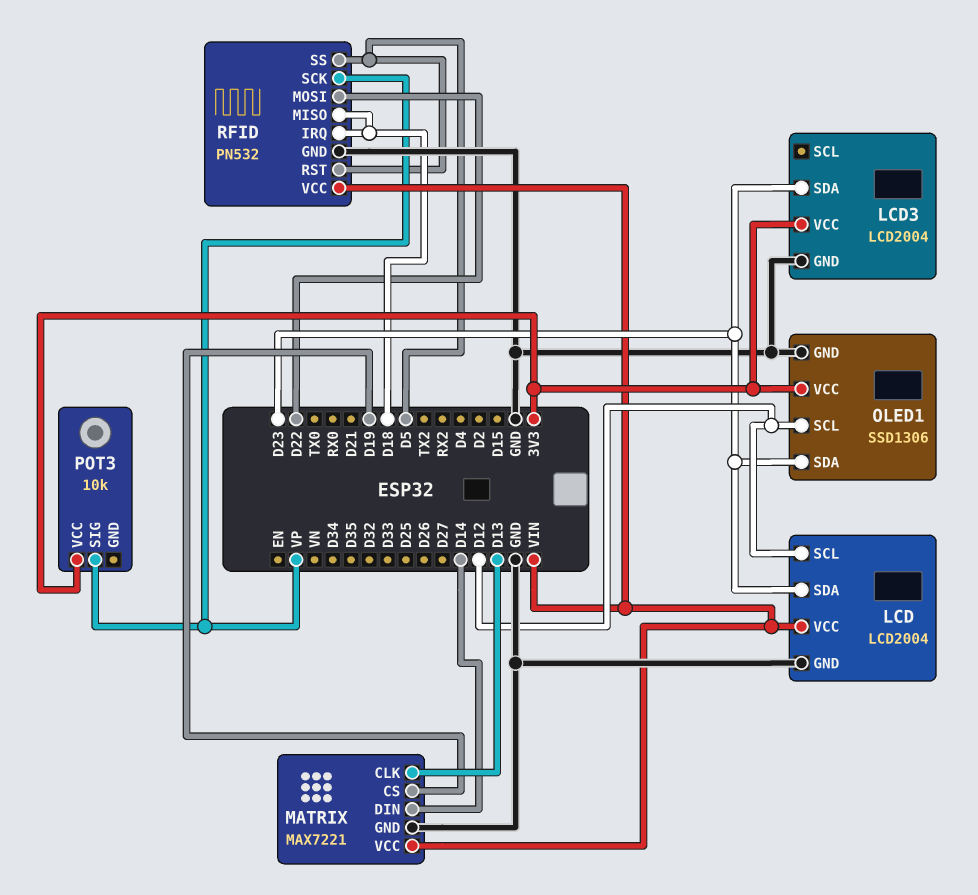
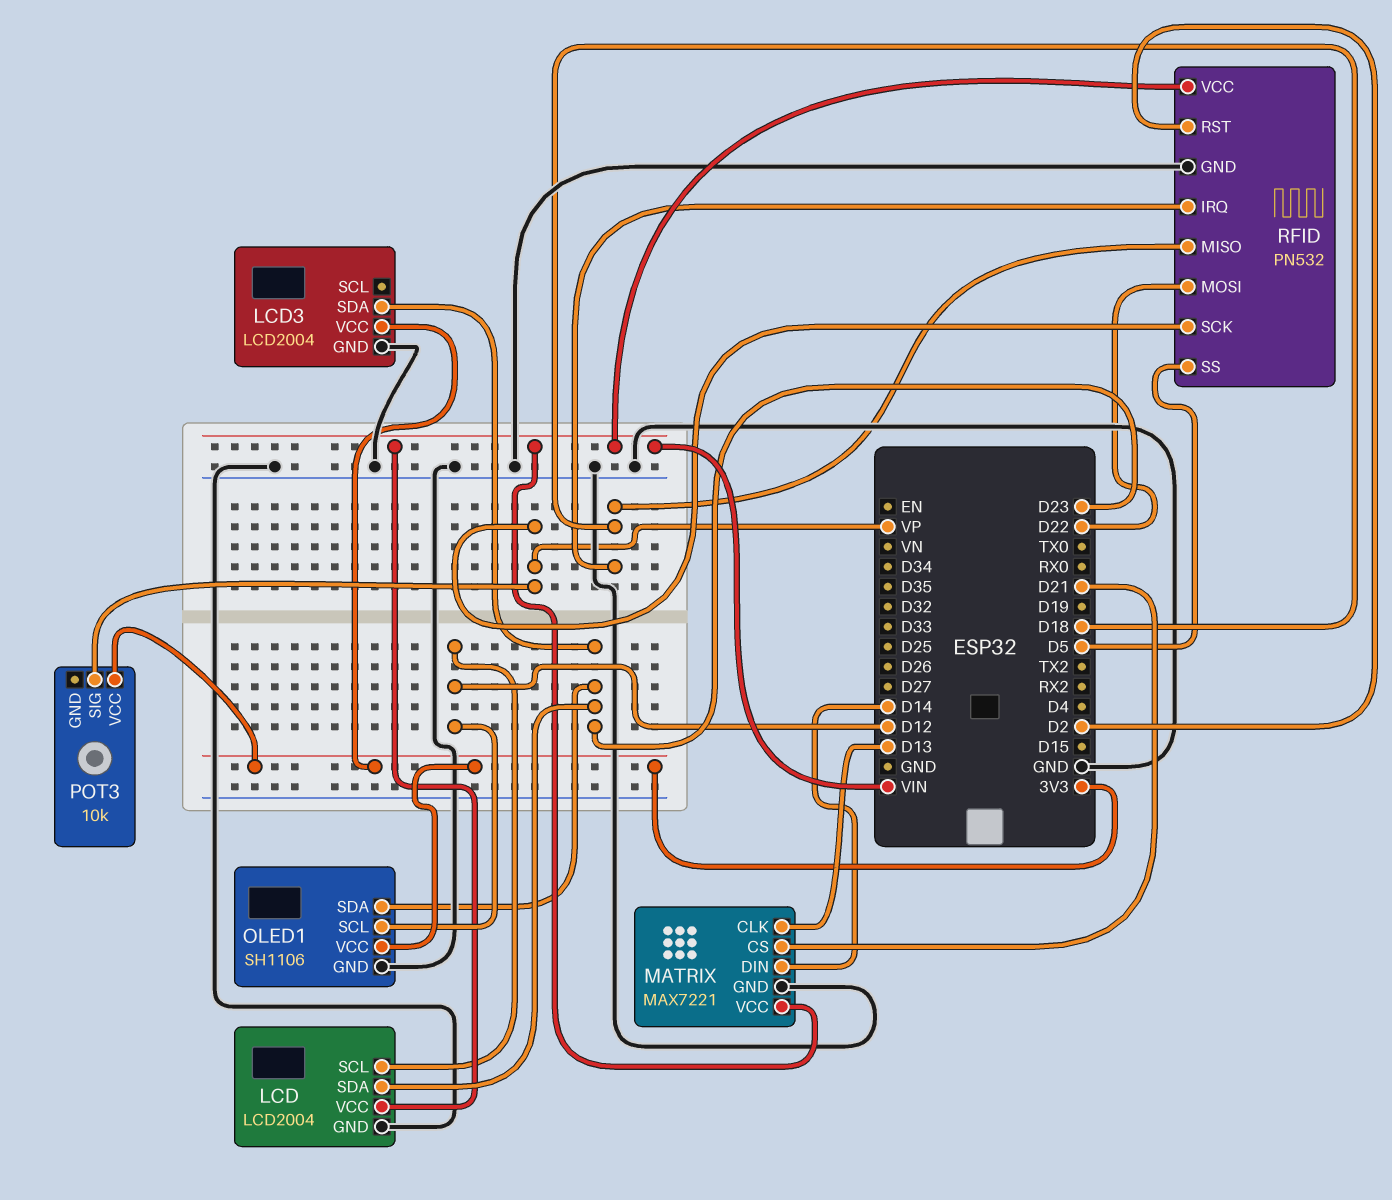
MATRIX pin CS: D19 -> D21
OLED1: SSD1306 -> SH1106
RFID pin RST: D5 -> D2

